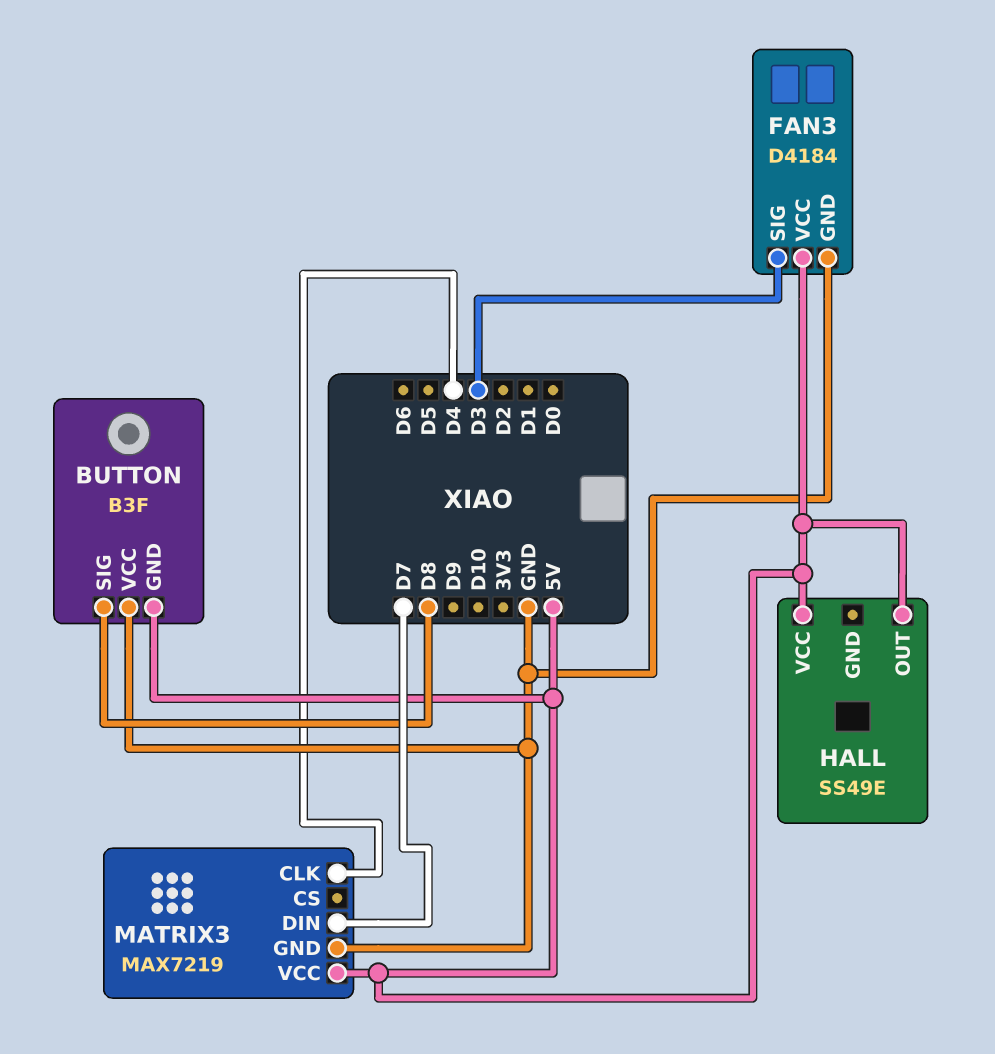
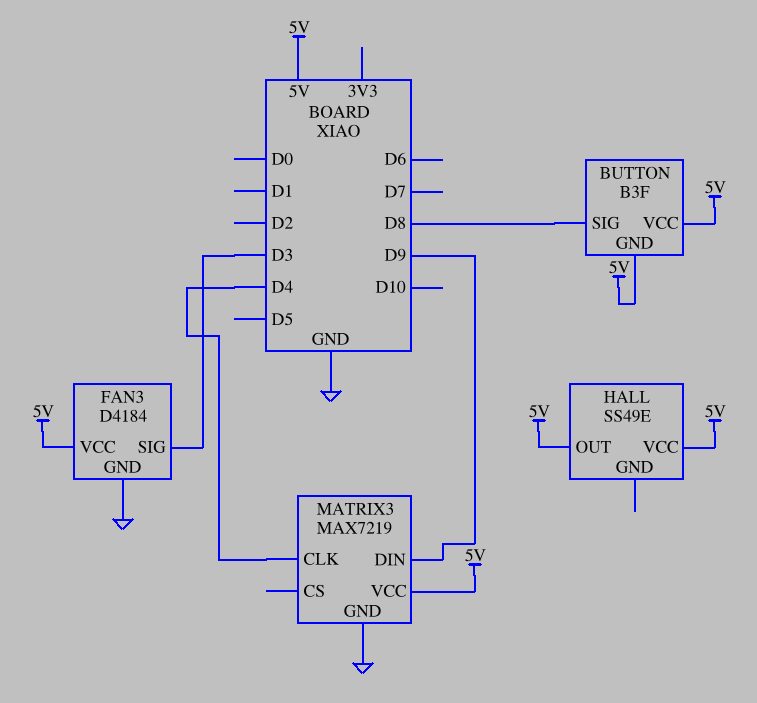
BUTTON pin VCC: GND -> 5V
MATRIX3 pin DIN: D7 -> D9

